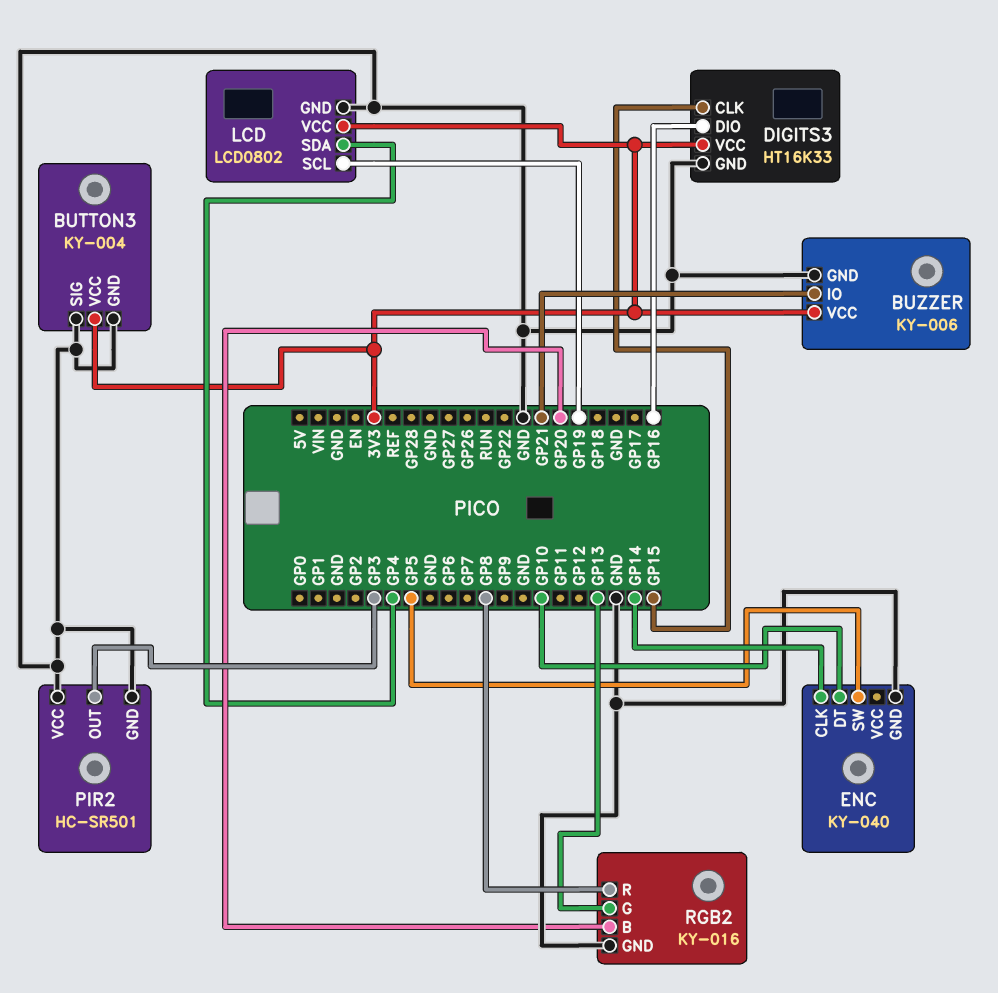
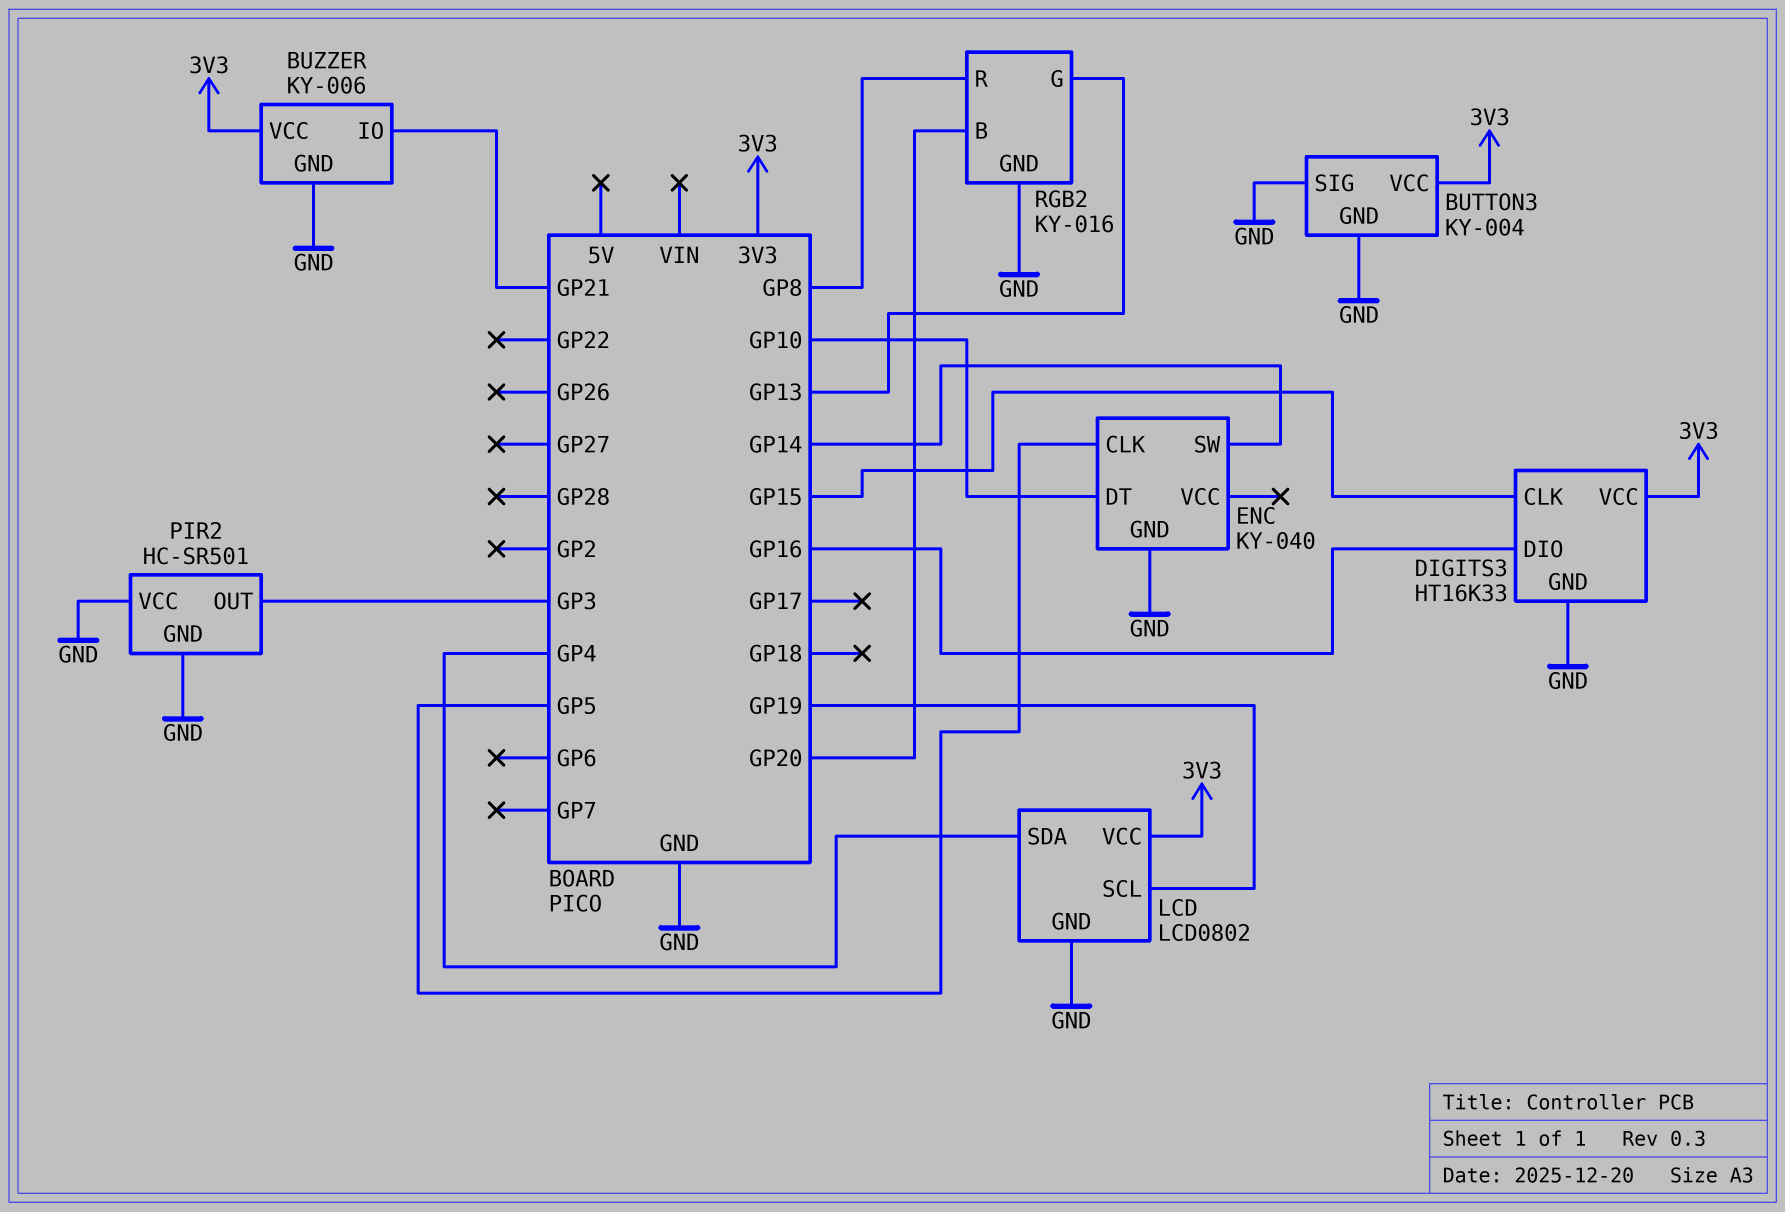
ENC pin CLK: GP14 -> GP5
ENC pin SW: GP5 -> GP14

